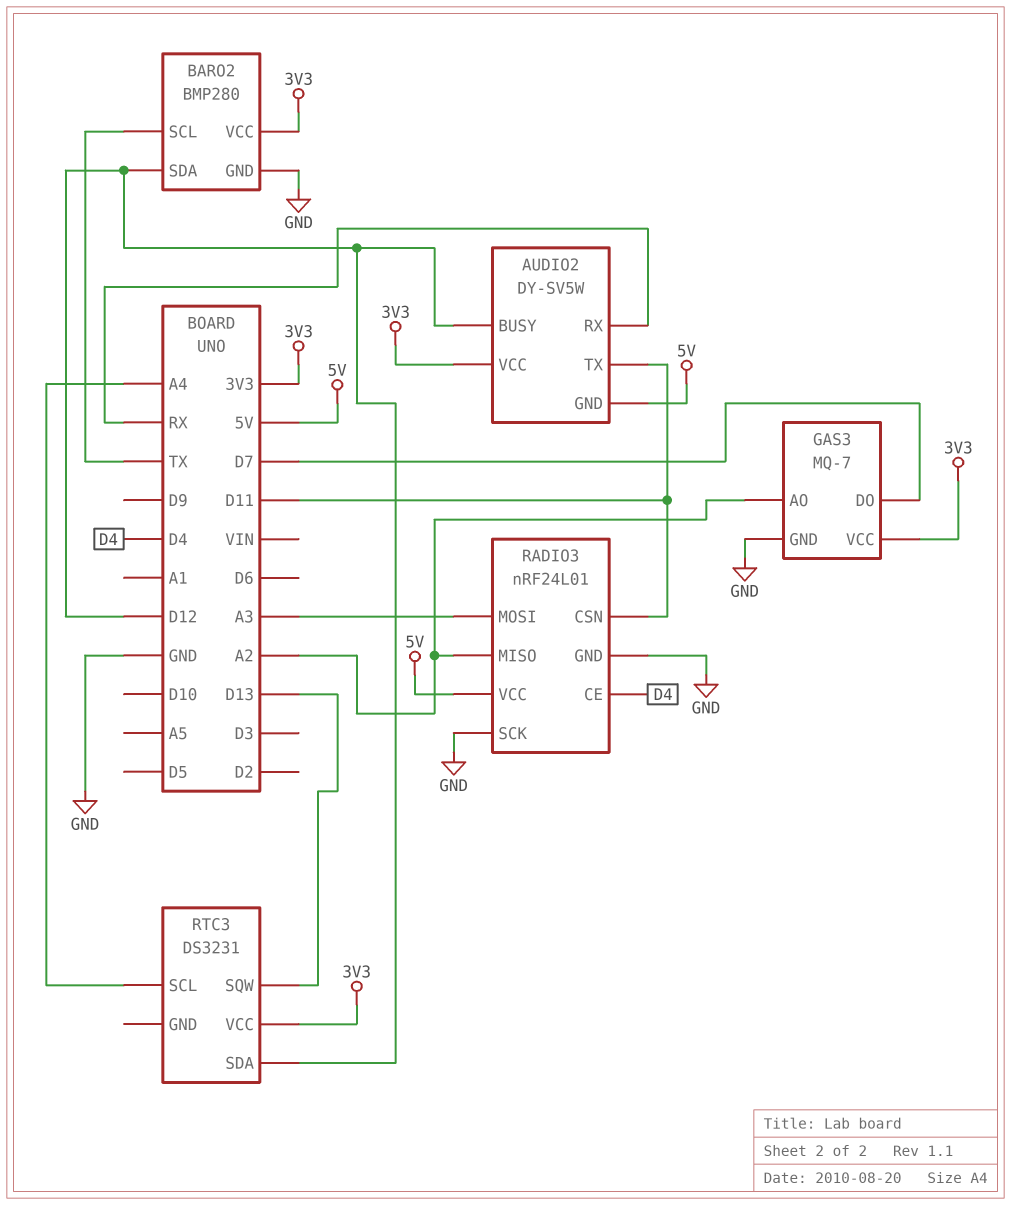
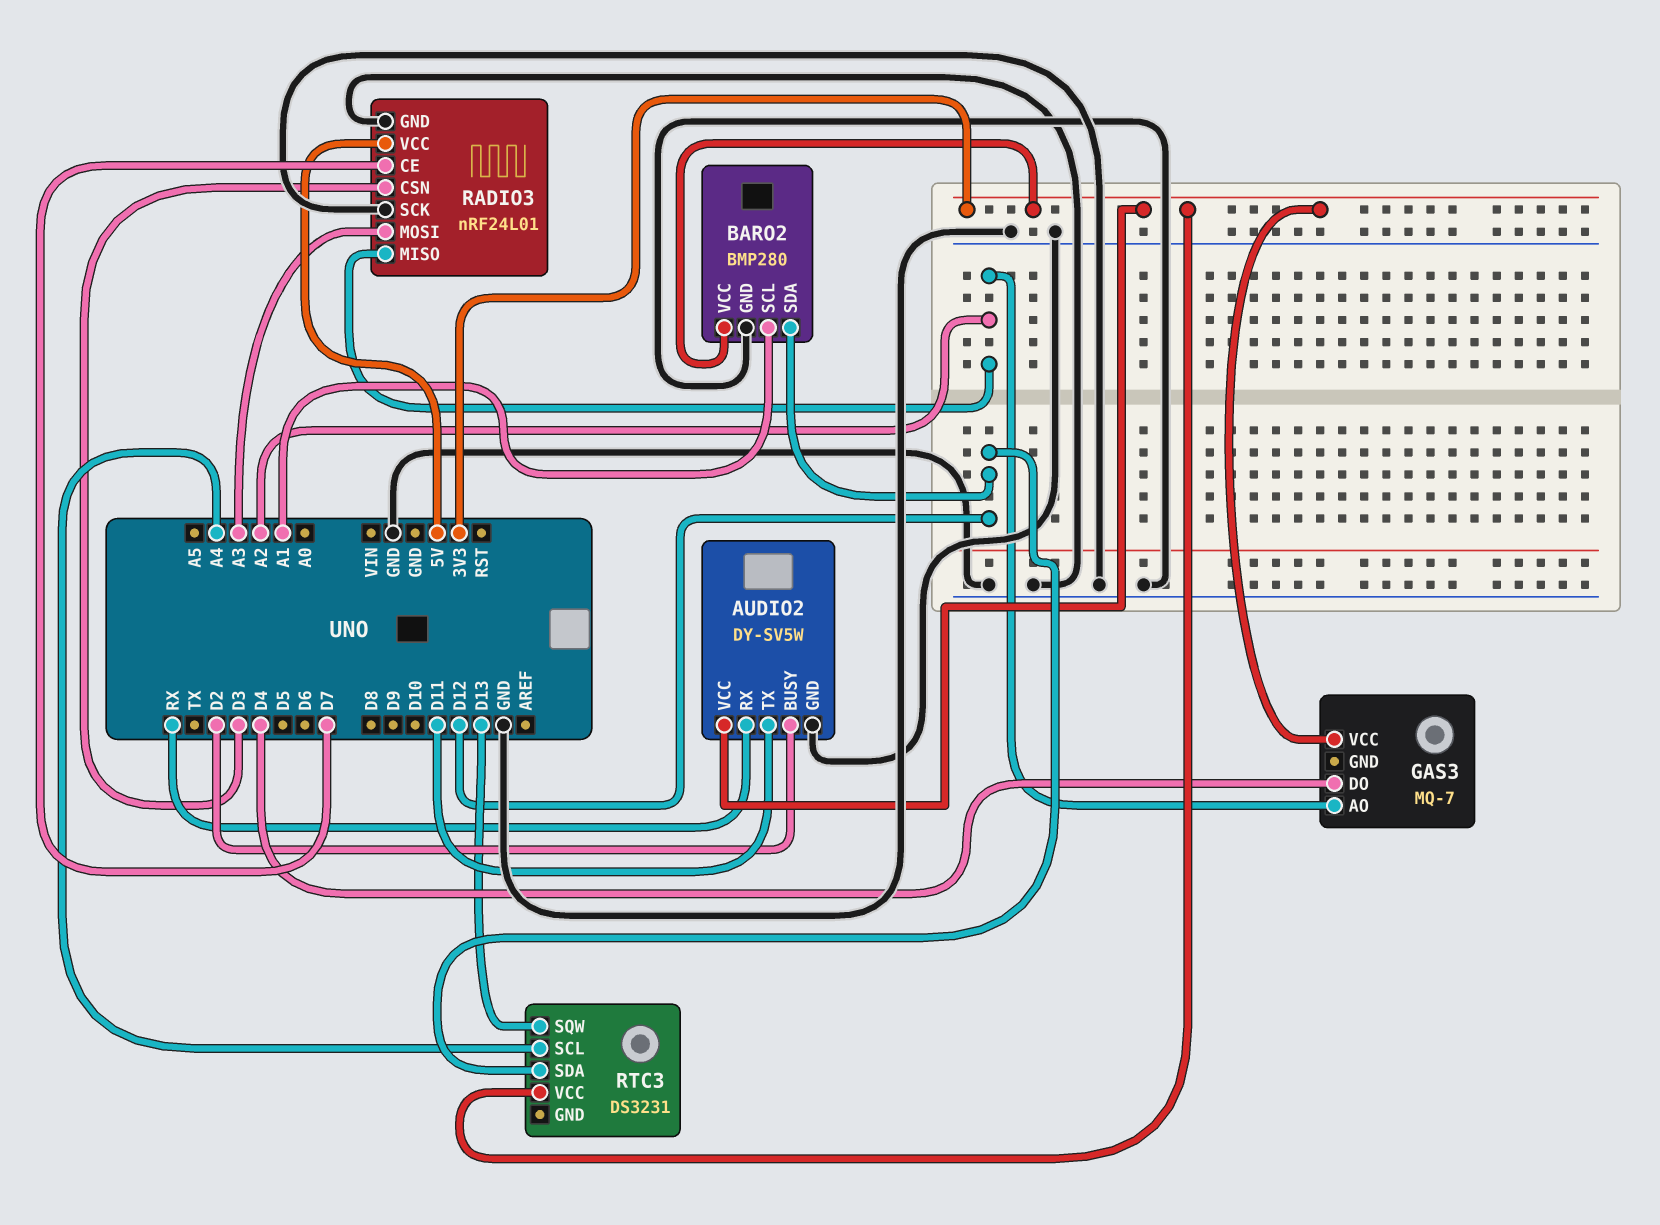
AUDIO2 pin BUSY: D12 -> D2
AUDIO2 pin GND: 5V -> GND
BARO2 pin SCL: TX -> A1
GAS3 pin DO: D7 -> D4
GAS3 pin GND: GND -> none
RADIO3 pin CE: D4 -> D7
RADIO3 pin CSN: D11 -> D3

